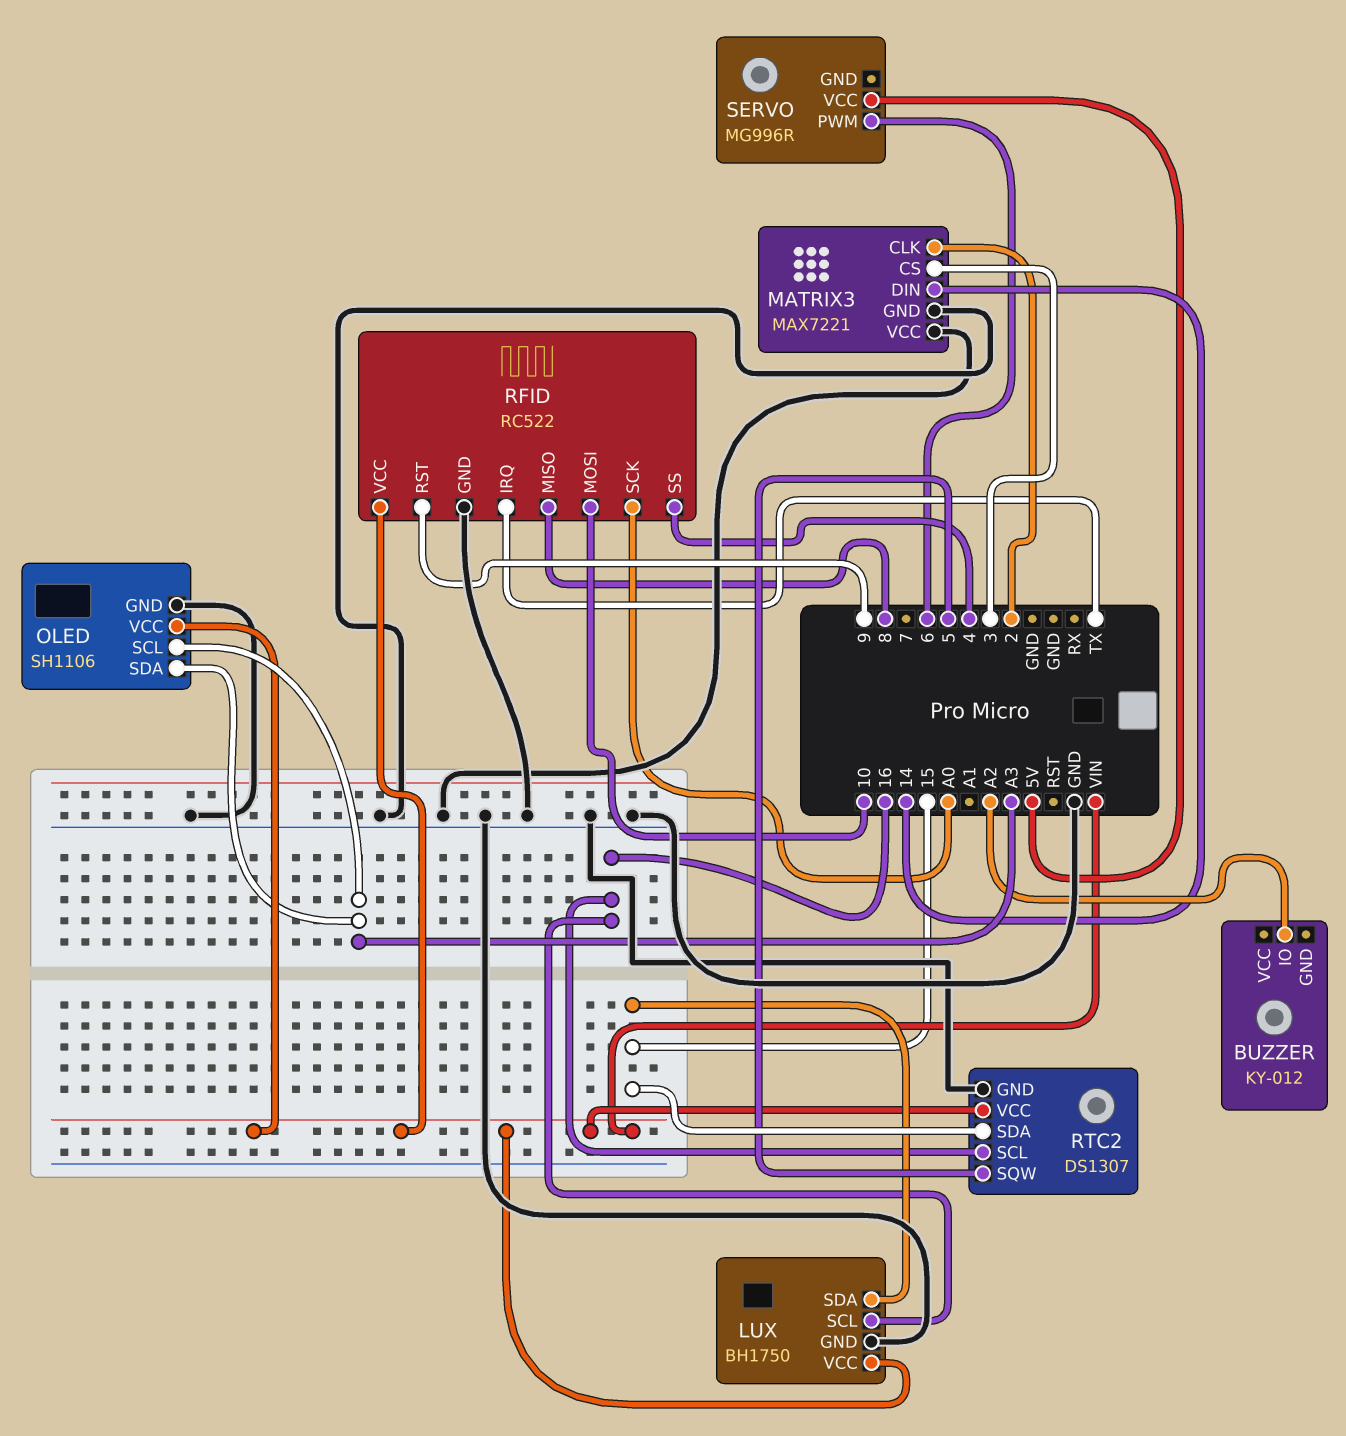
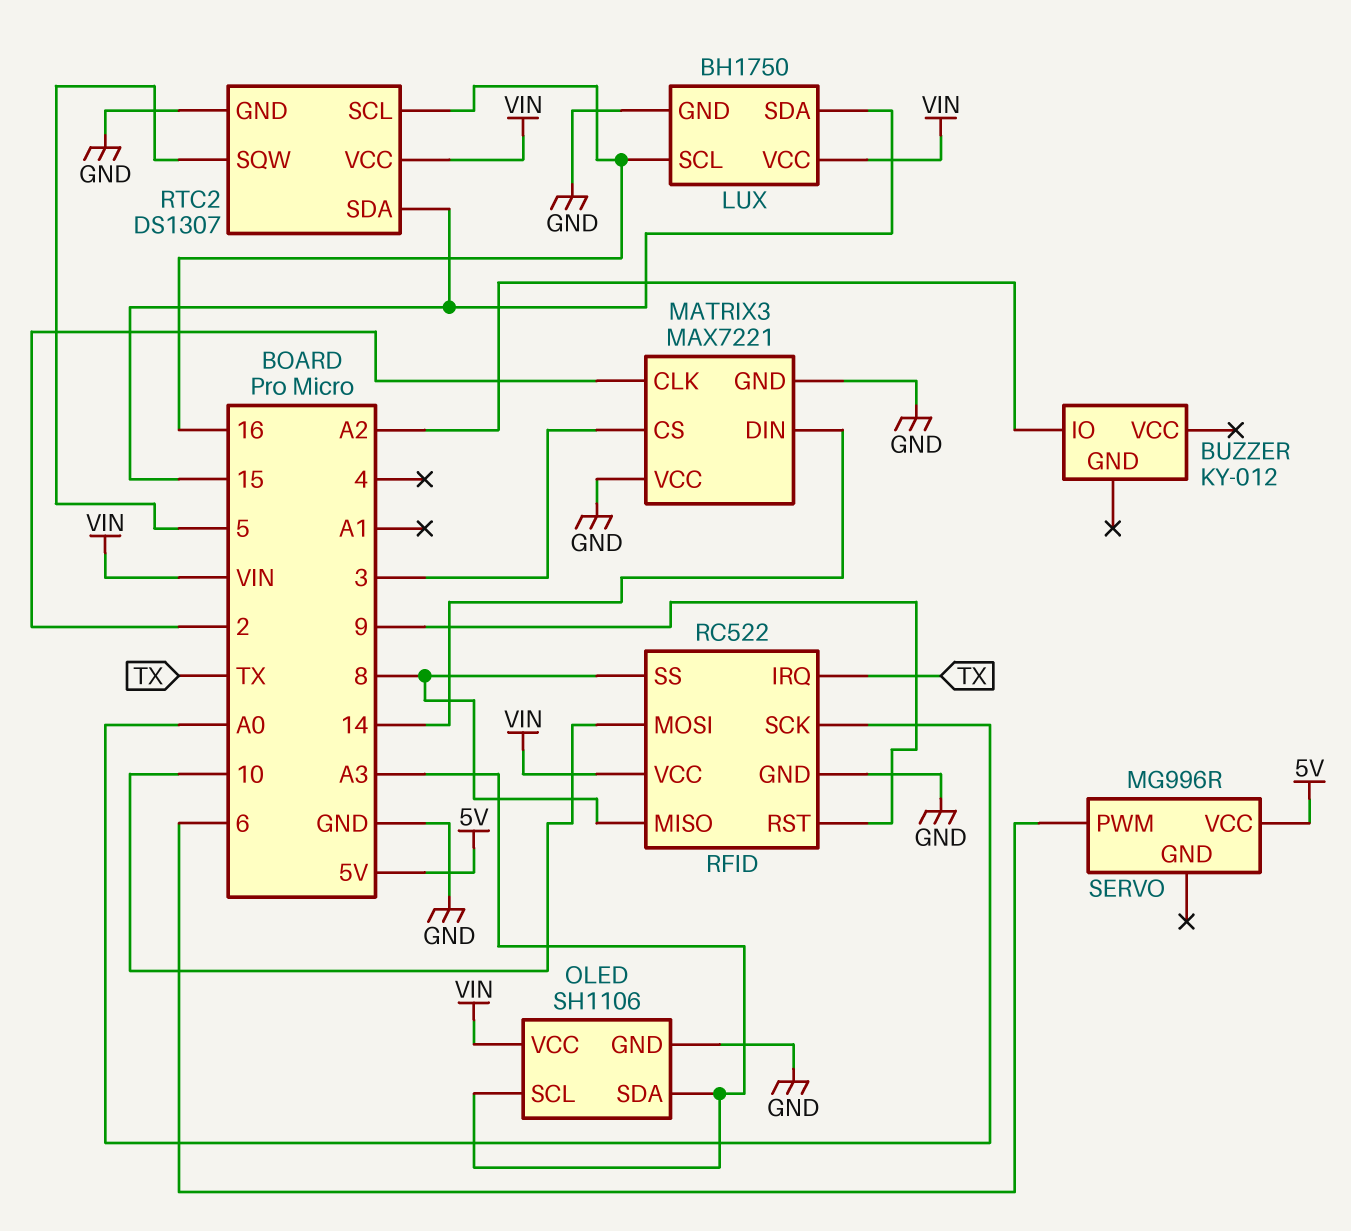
RFID pin SS: 4 -> 8

